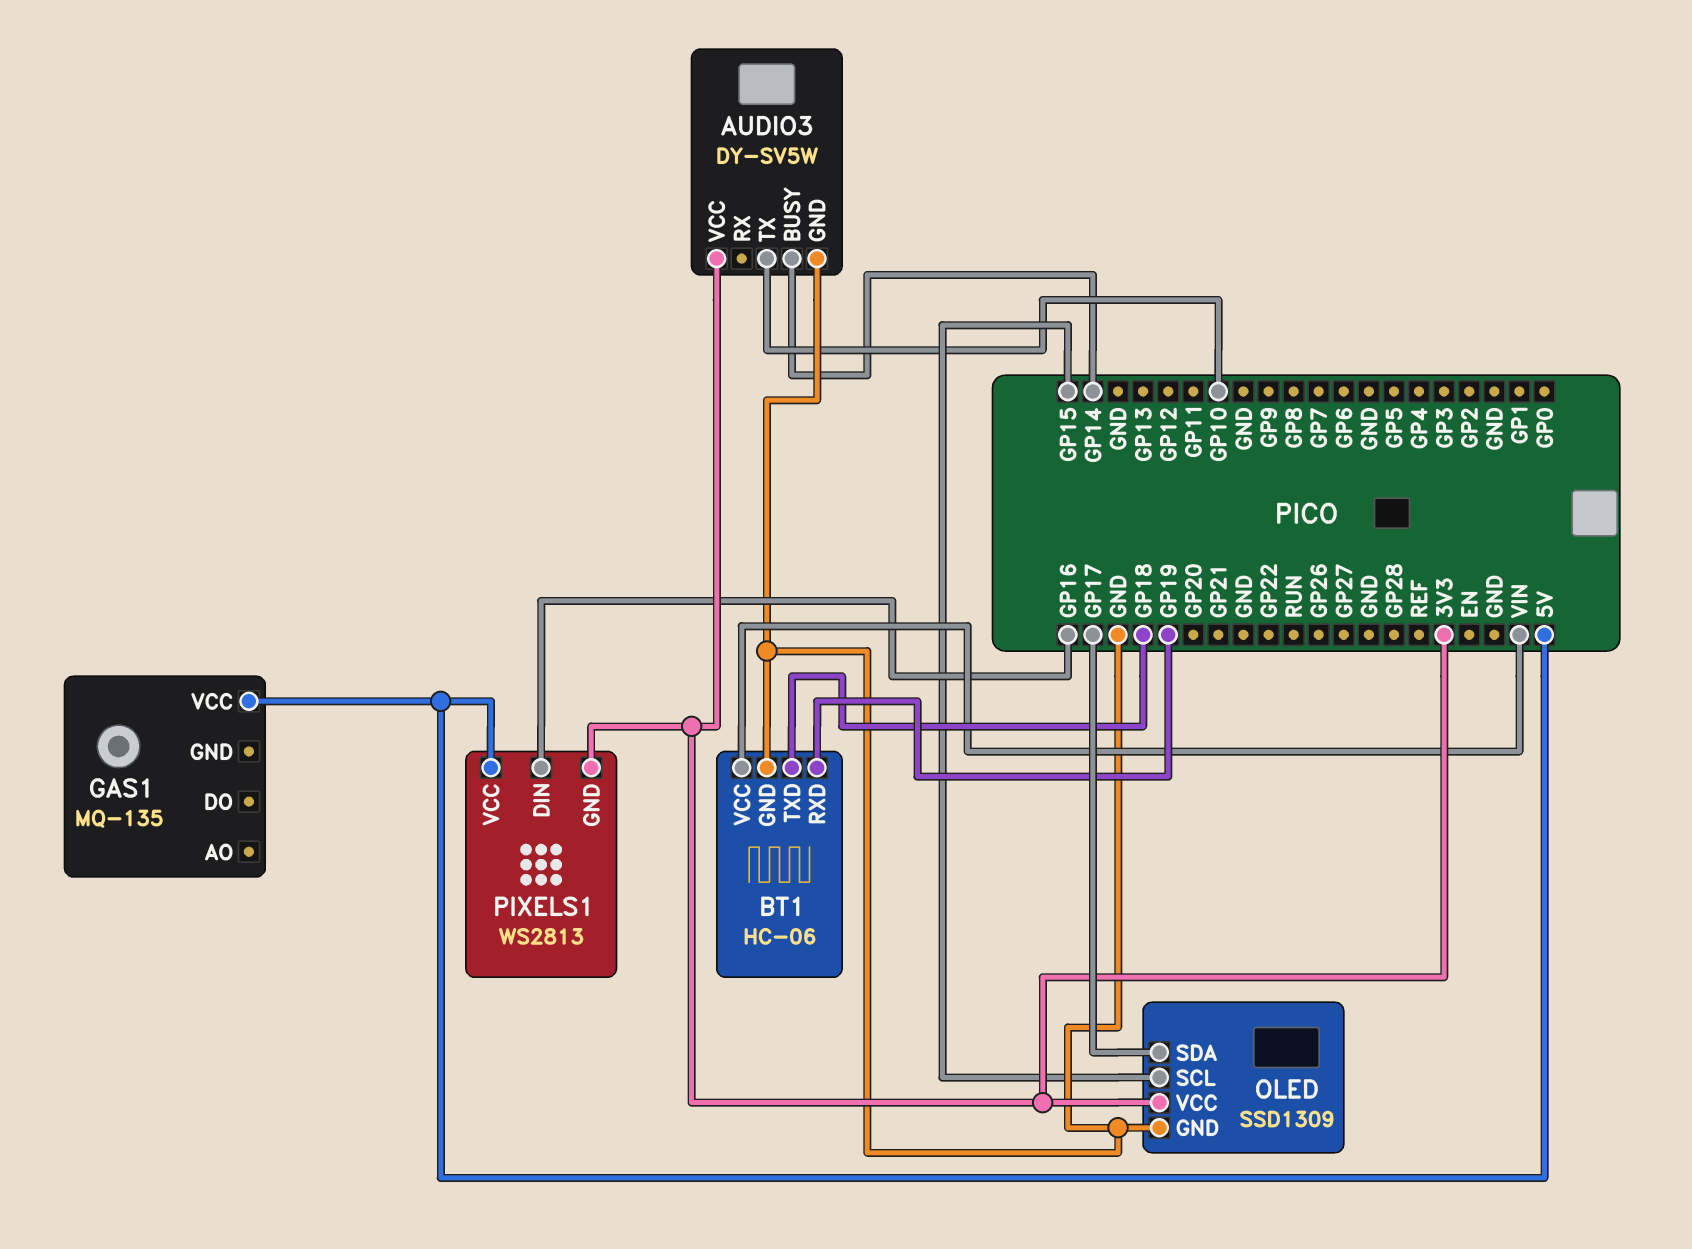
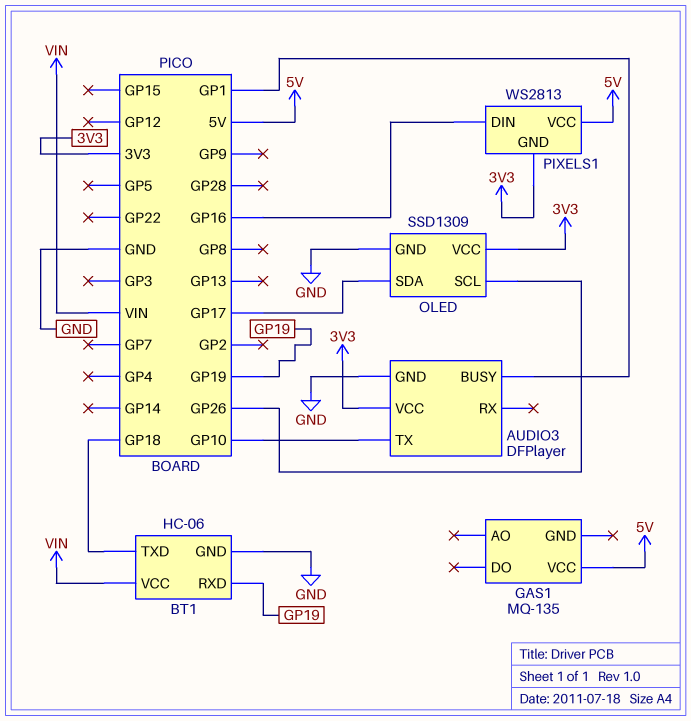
AUDIO3: DY-SV5W -> DFPlayer
AUDIO3 pin BUSY: GP14 -> GP1
OLED pin SCL: GP15 -> GP26

